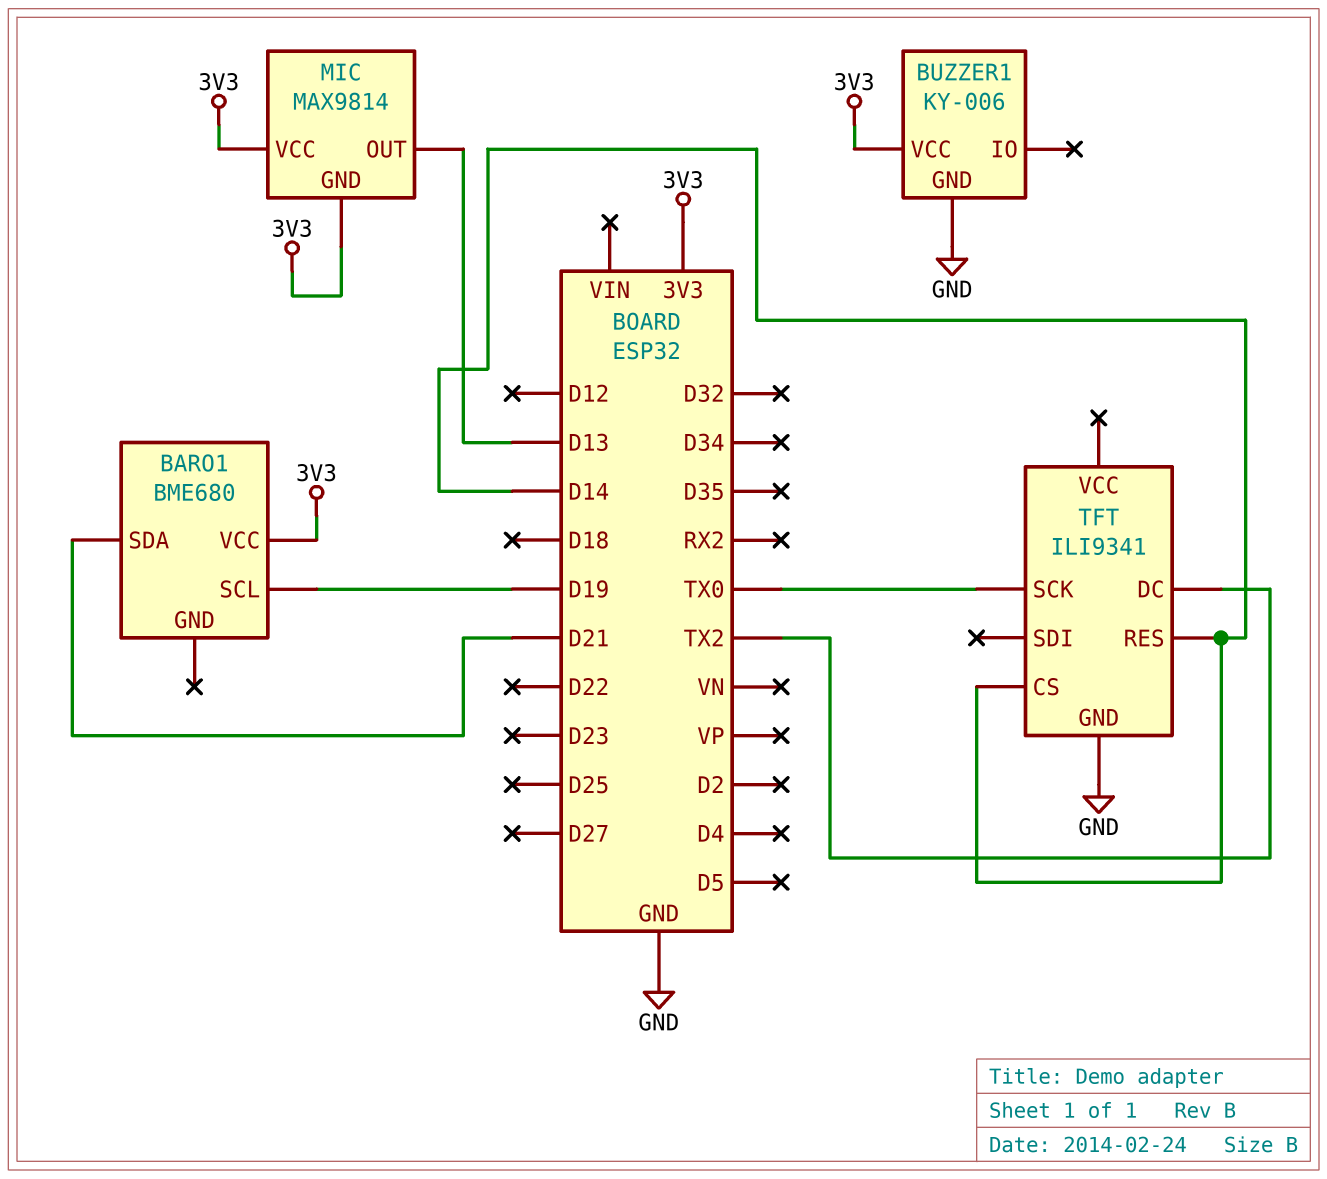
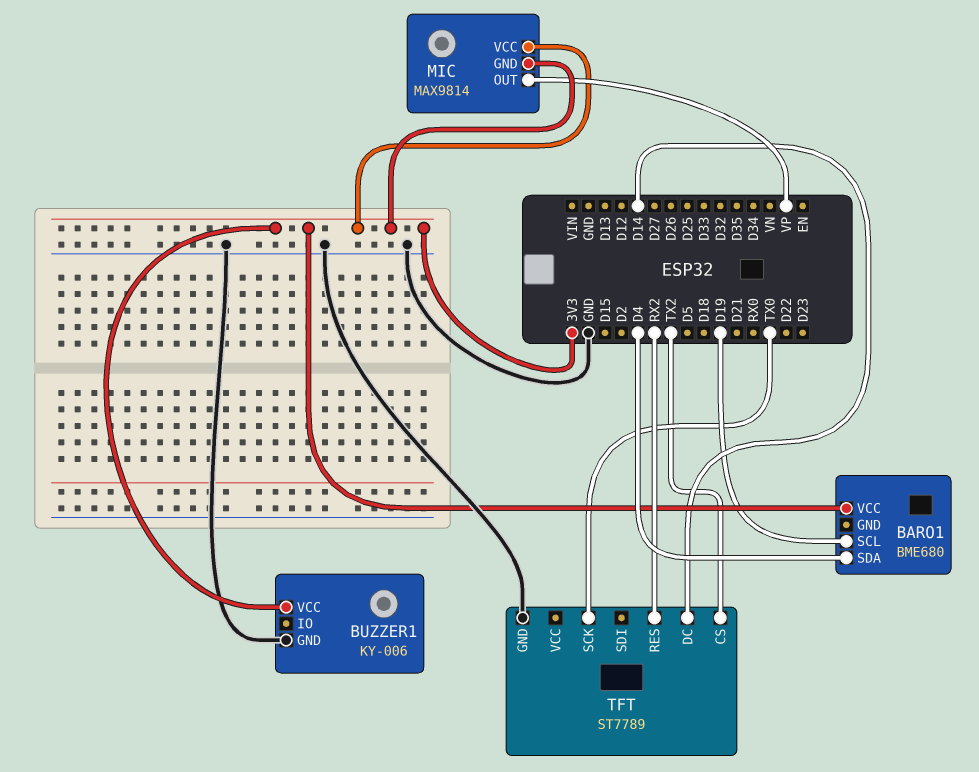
BARO1 pin SDA: D21 -> D4
MIC pin OUT: D13 -> VP
TFT: ILI9341 -> ST7789
TFT pin CS: D14 -> TX2
TFT pin DC: TX2 -> D14
TFT pin RES: D14 -> RX2

